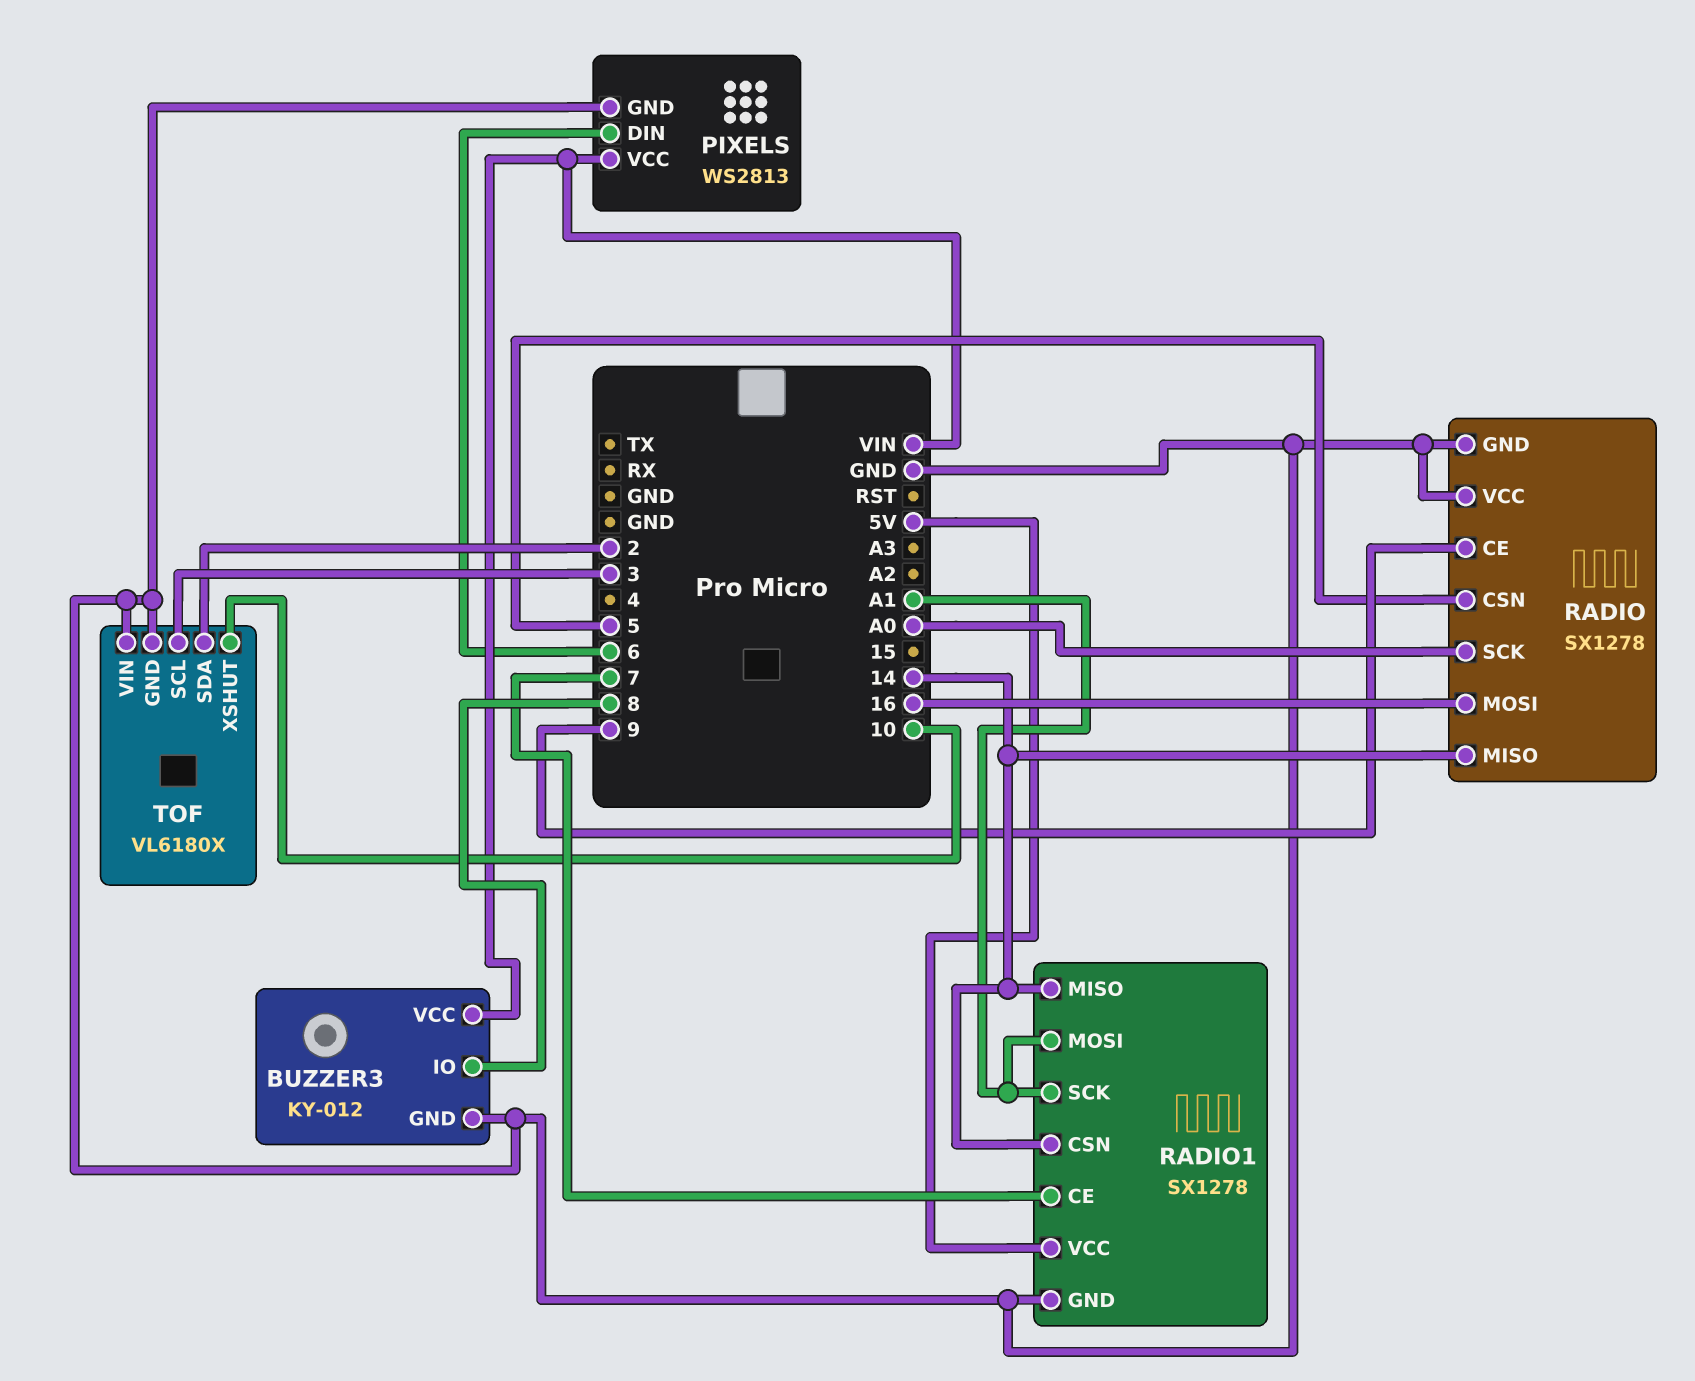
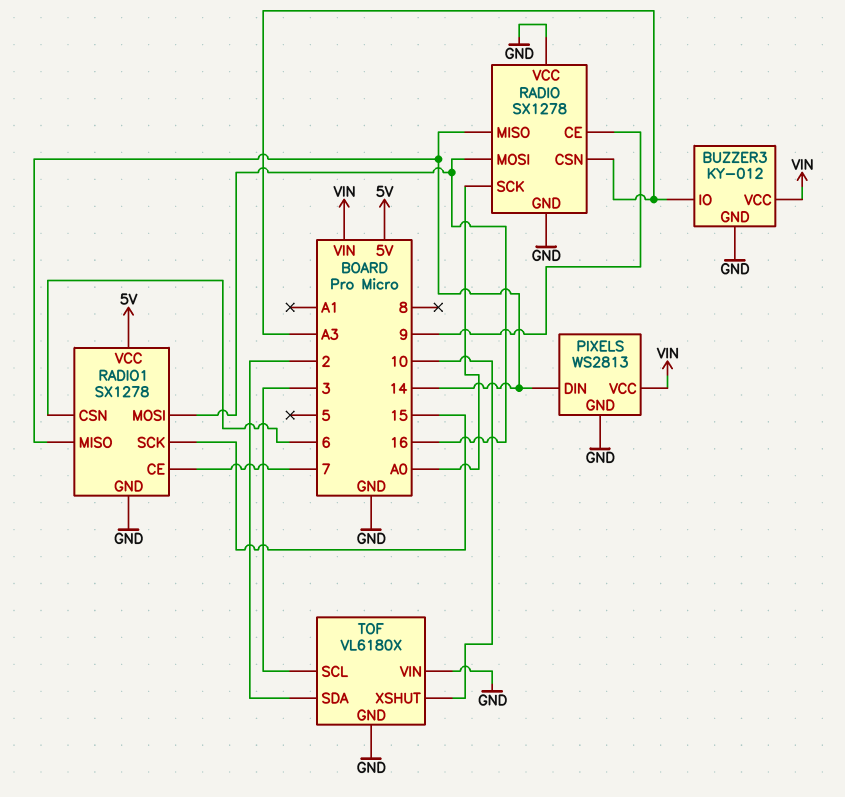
BUZZER3 pin IO: 8 -> A3
PIXELS pin DIN: 6 -> 14
RADIO pin CSN: 5 -> A3
RADIO1 pin CSN: 14 -> 6
RADIO1 pin MOSI: A1 -> 16
RADIO1 pin SCK: A1 -> 15

